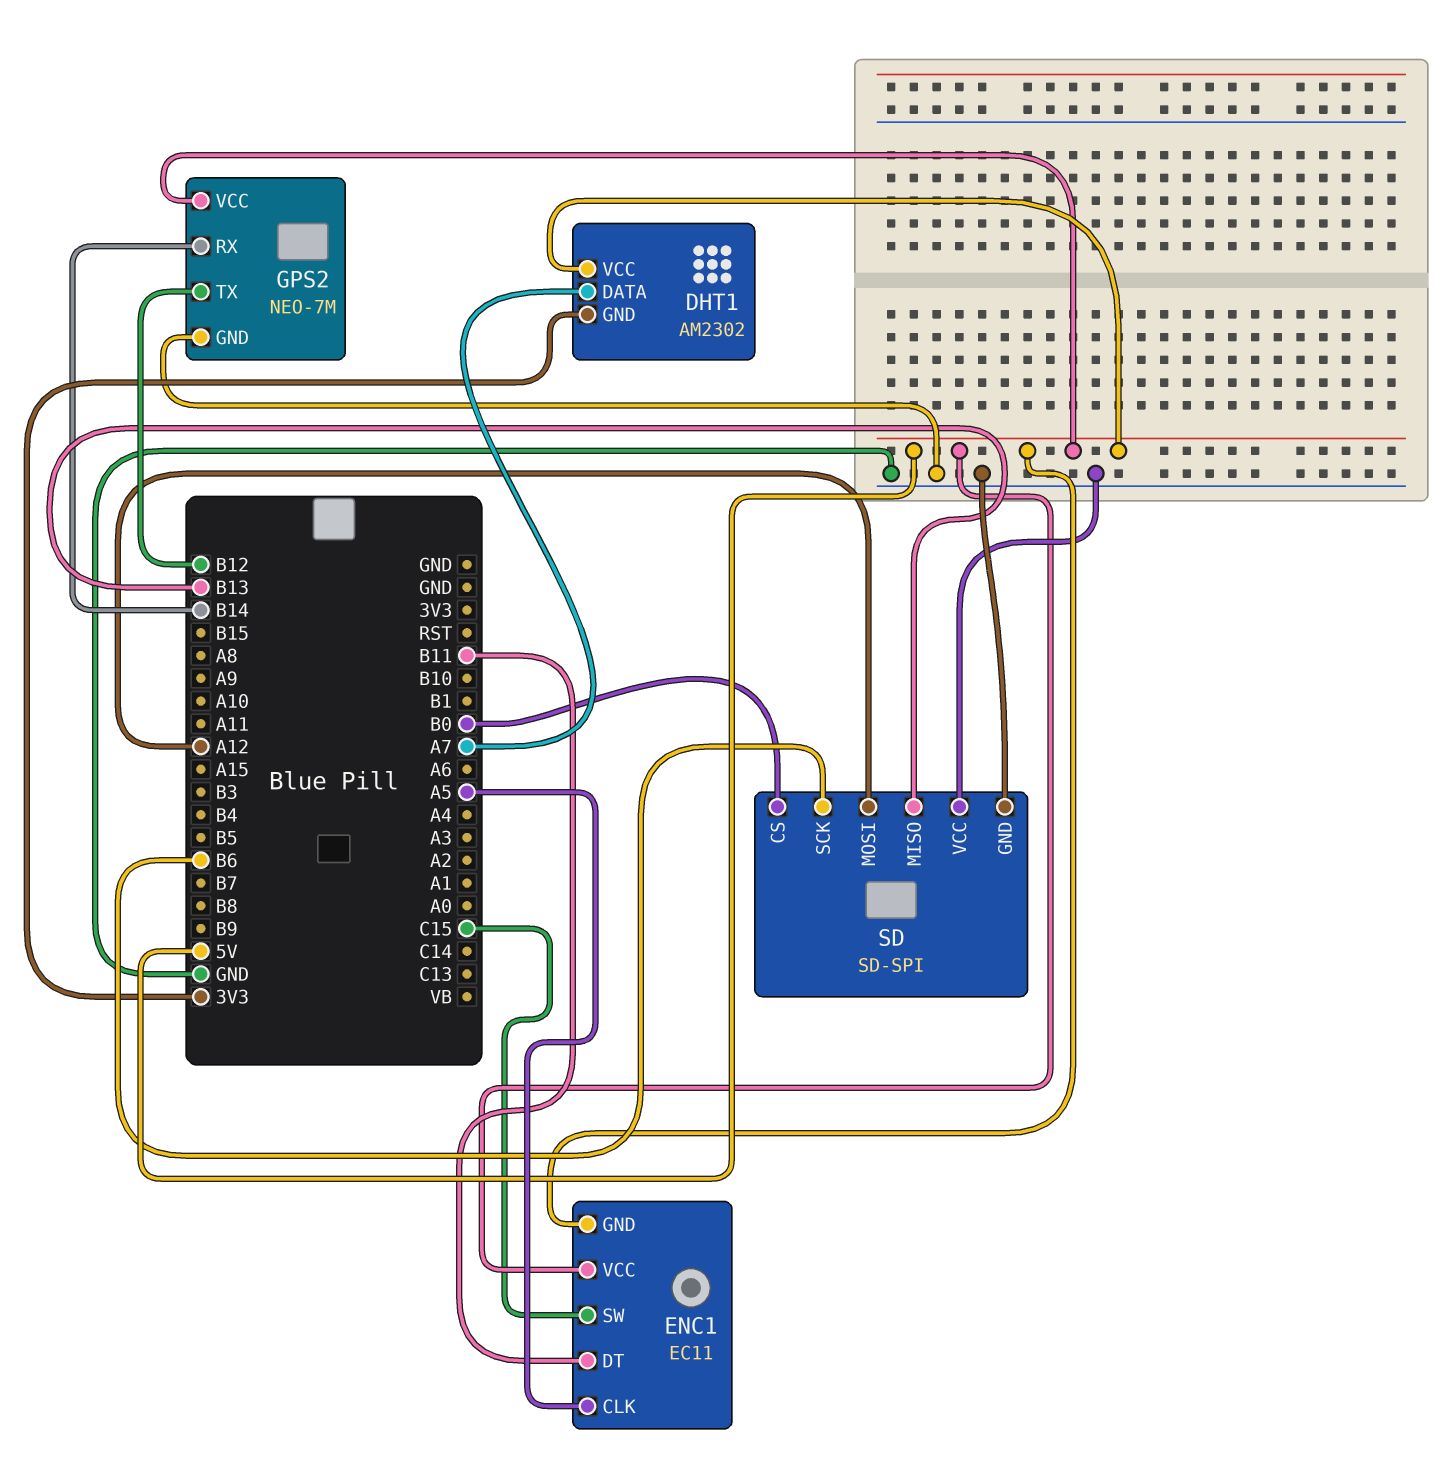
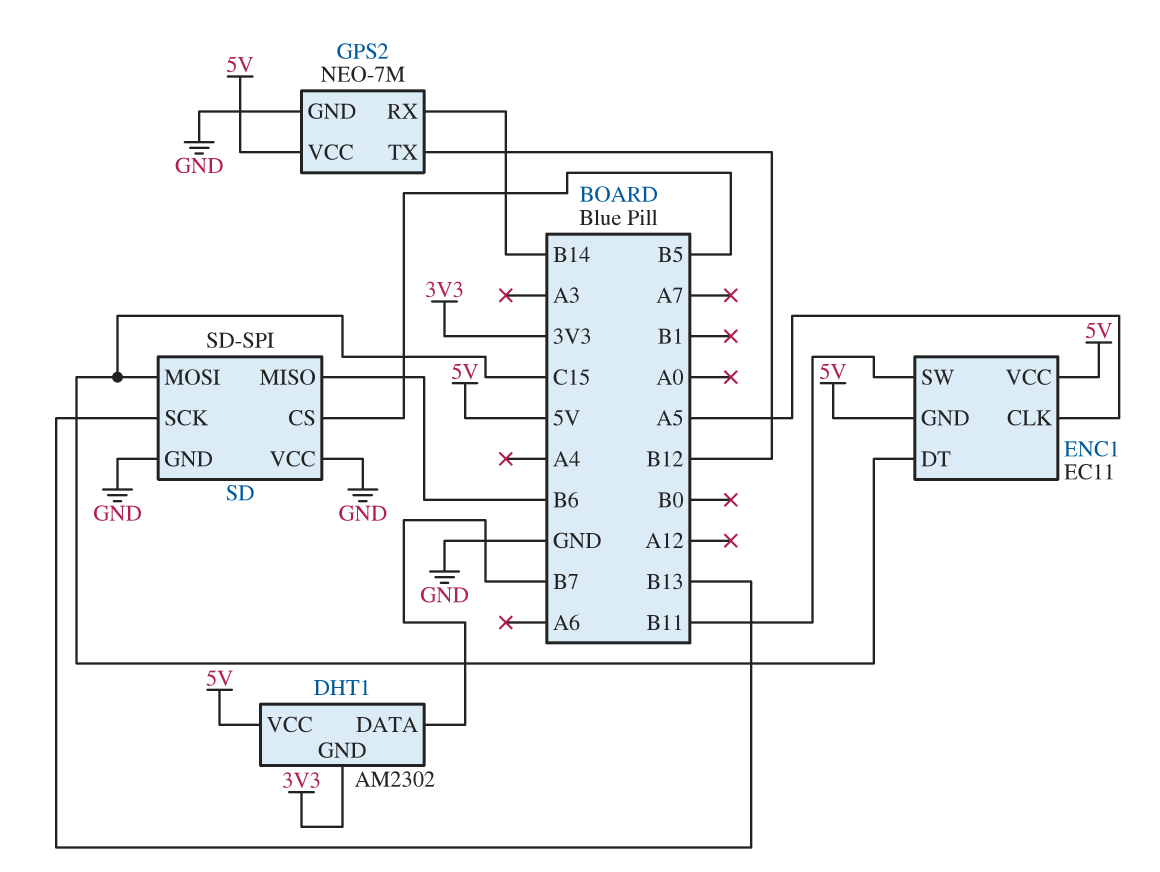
DHT1 pin DATA: A7 -> B7
ENC1 pin DT: B11 -> C15
ENC1 pin SW: C15 -> B11
SD pin CS: B0 -> B5
SD pin MISO: B13 -> B6
SD pin MOSI: A12 -> C15
SD pin SCK: B6 -> B13

